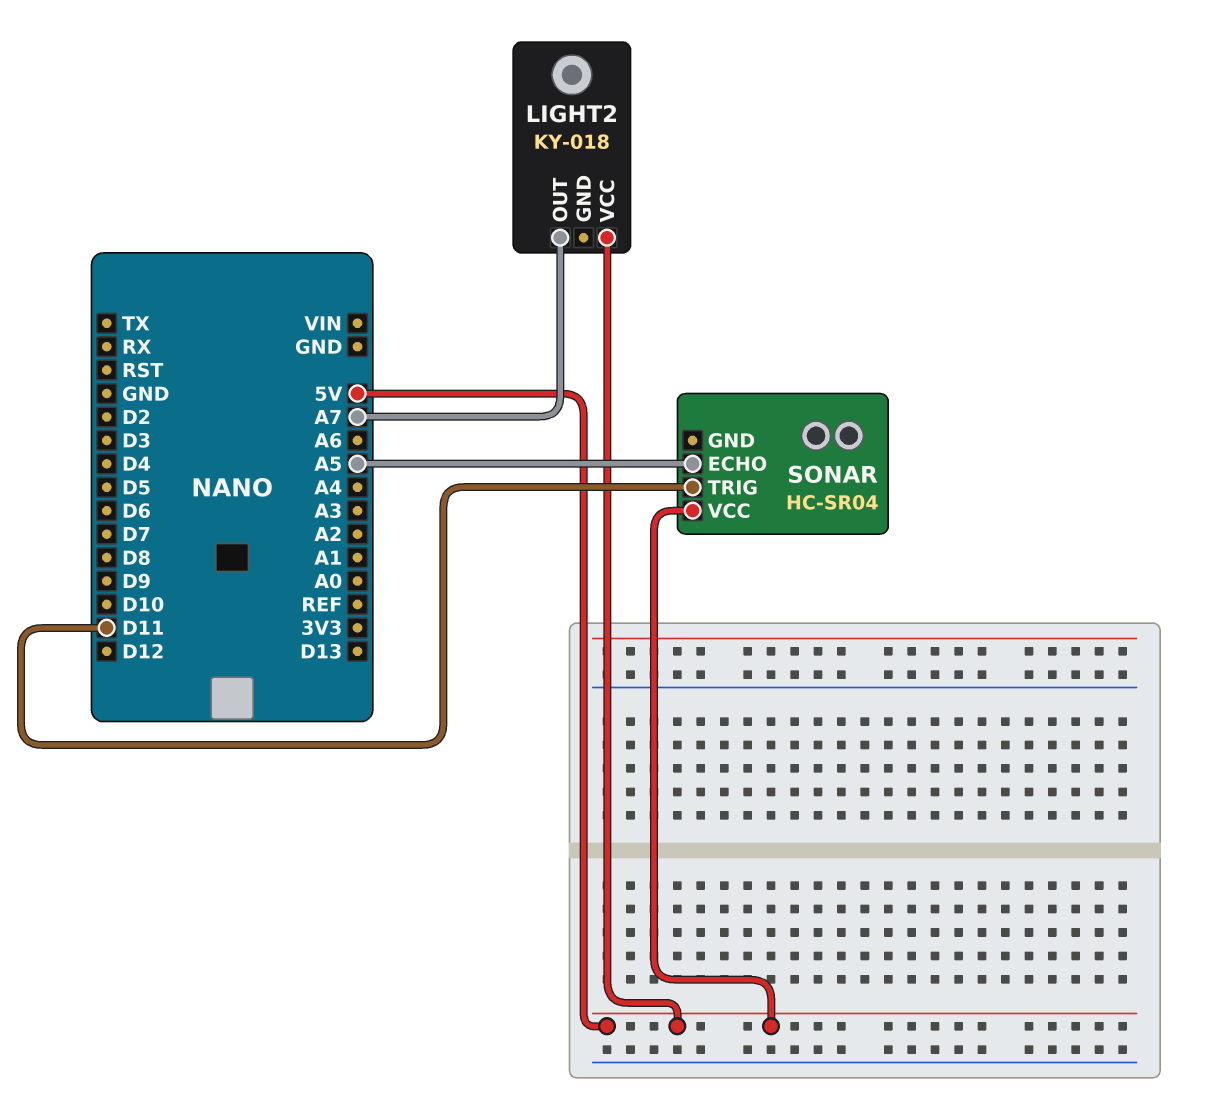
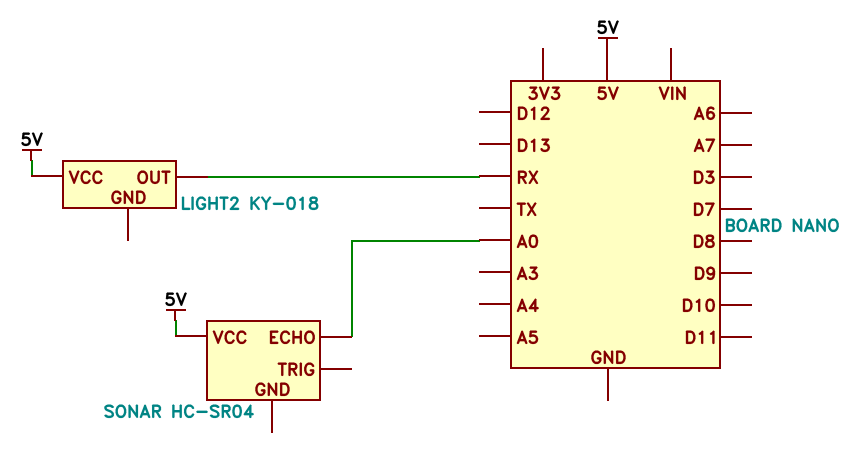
LIGHT2 pin OUT: A7 -> RX
SONAR pin ECHO: A5 -> A0
SONAR pin TRIG: D11 -> none

